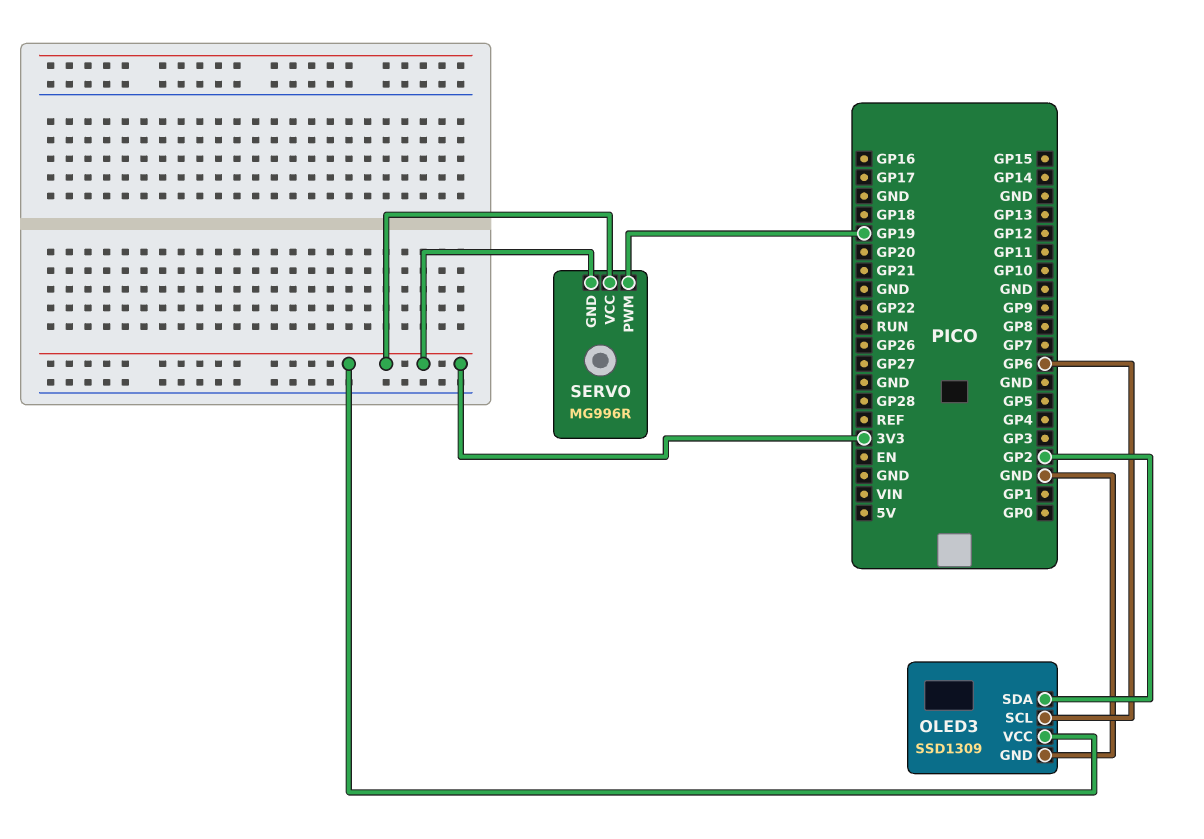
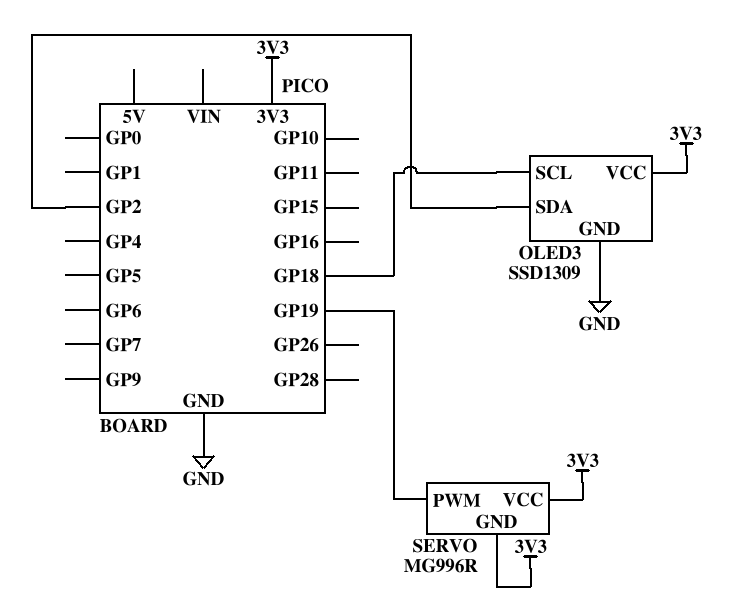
OLED3 pin SCL: GP6 -> GP18

